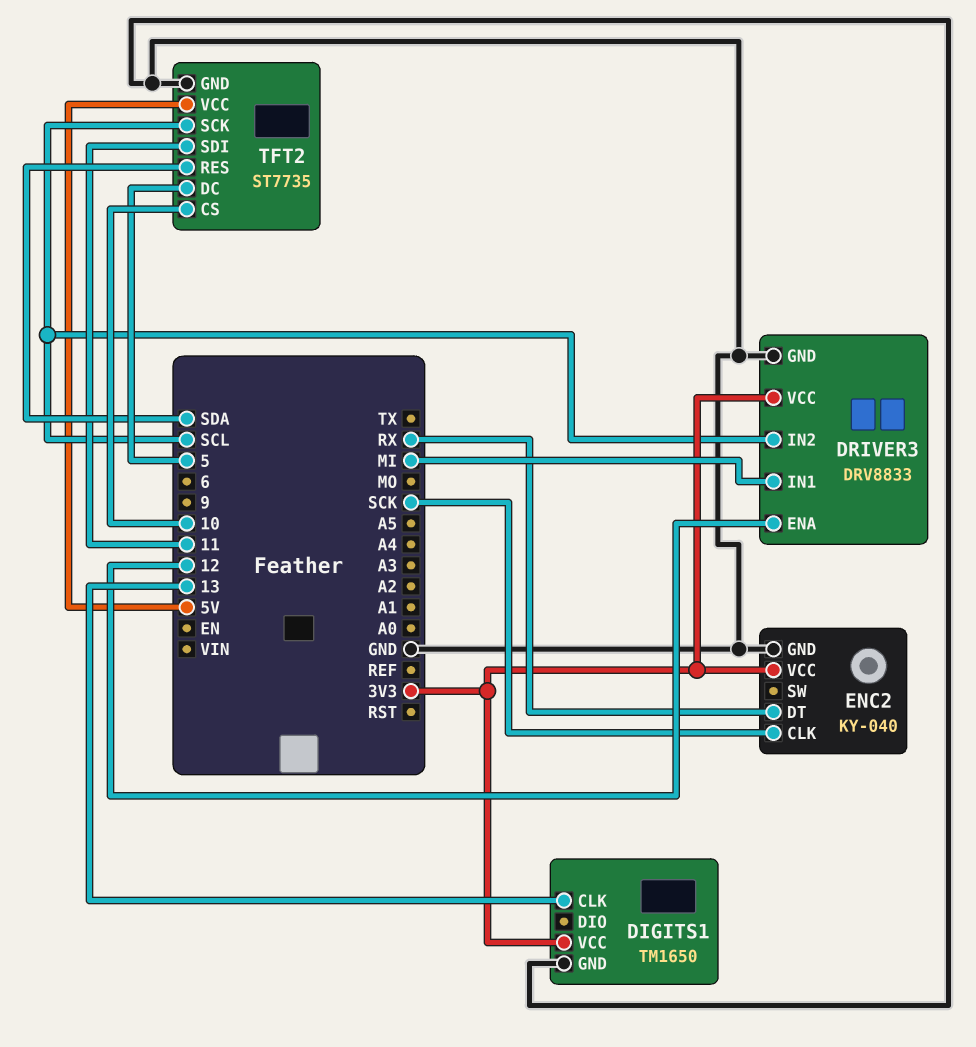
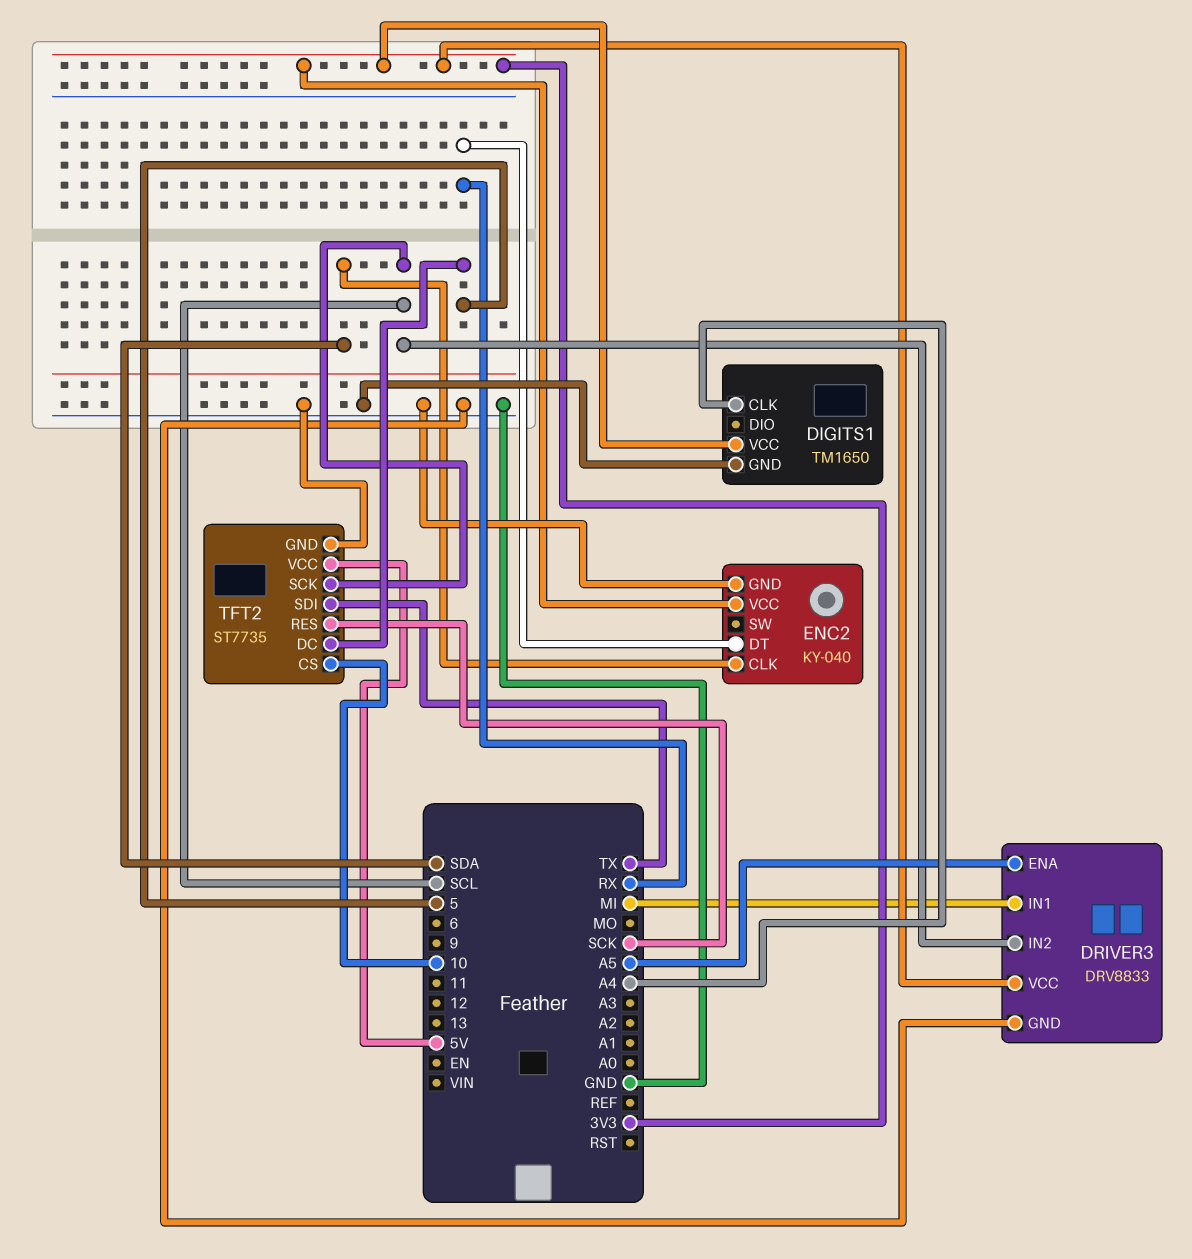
DIGITS1 pin CLK: 13 -> A4
DRIVER3 pin ENA: 12 -> A5
ENC2 pin CLK: SCK -> SDA
TFT2 pin RES: SDA -> SCK
TFT2 pin SDI: 11 -> TX

